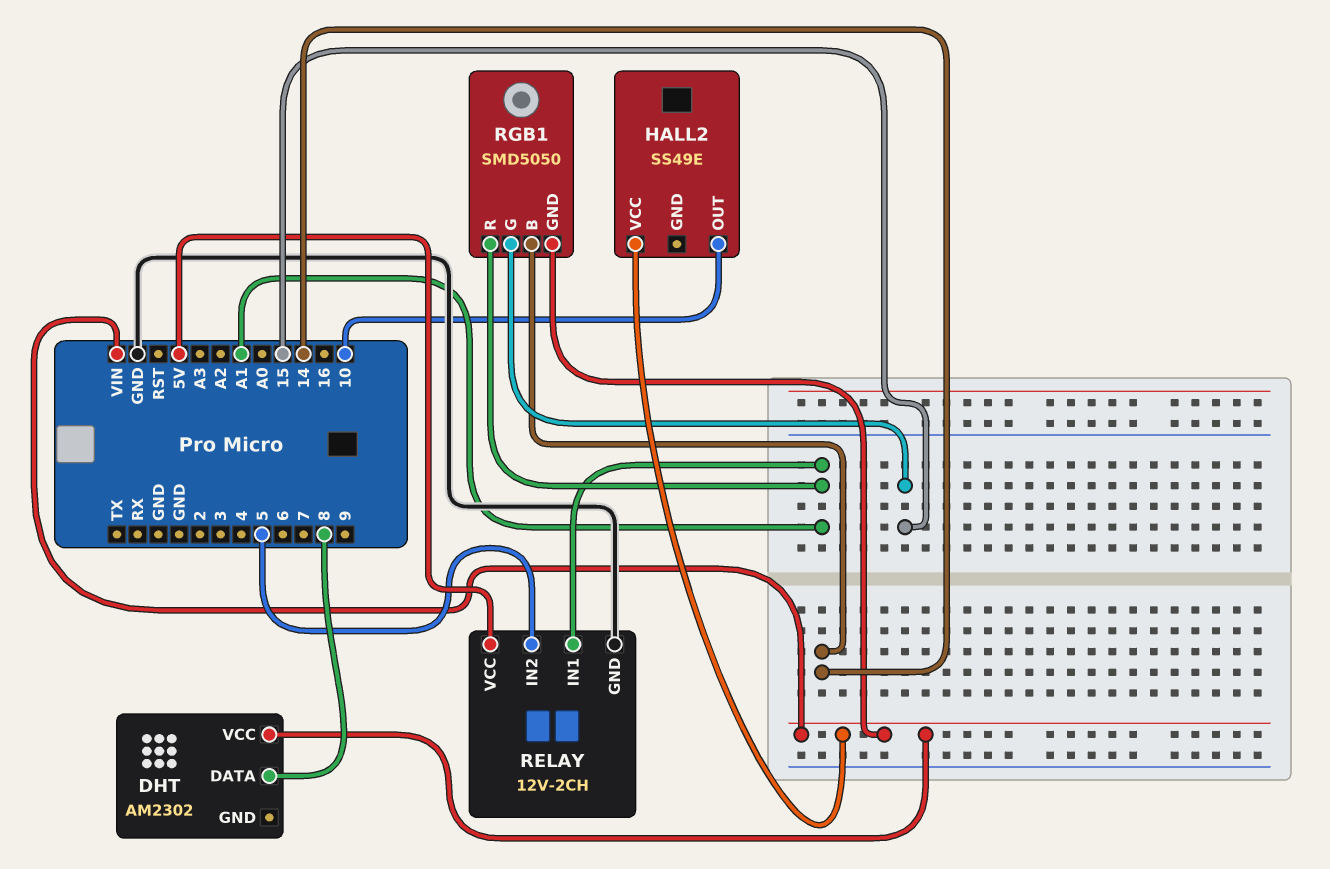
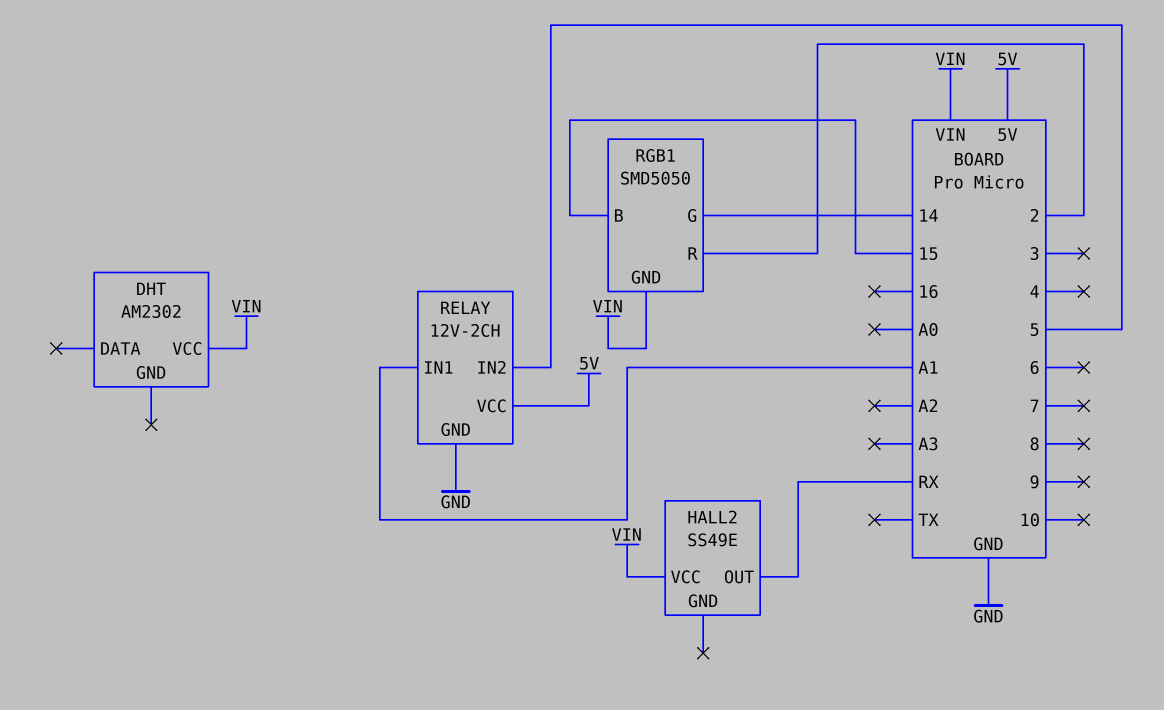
DHT pin DATA: 8 -> none
HALL2 pin OUT: 10 -> RX
RGB1 pin B: 14 -> 15
RGB1 pin G: 15 -> 14
RGB1 pin R: A1 -> 2

